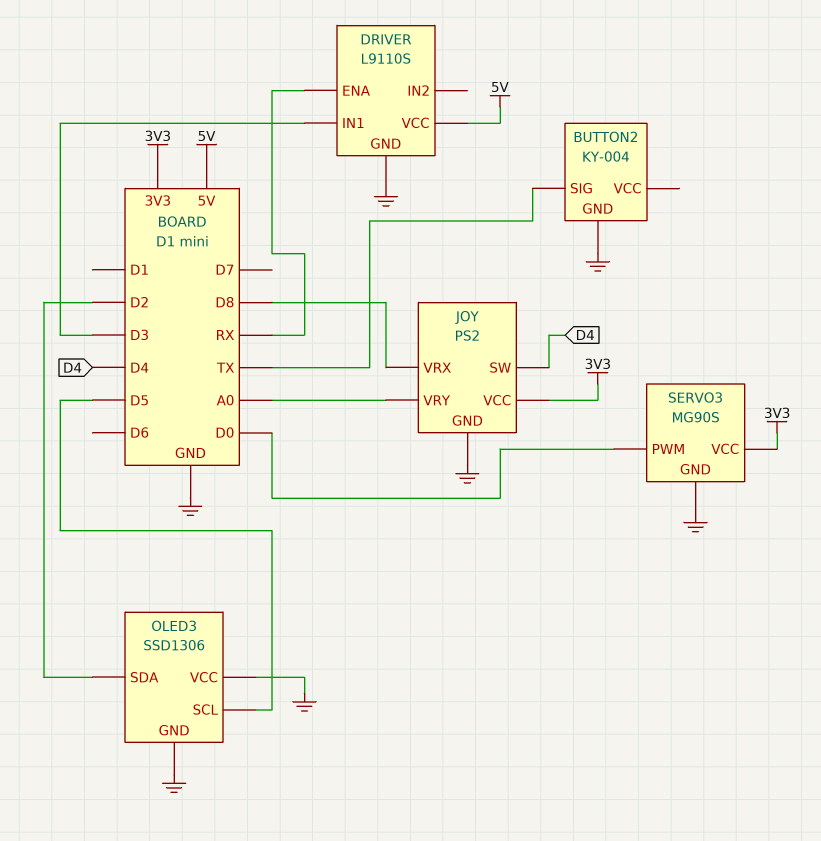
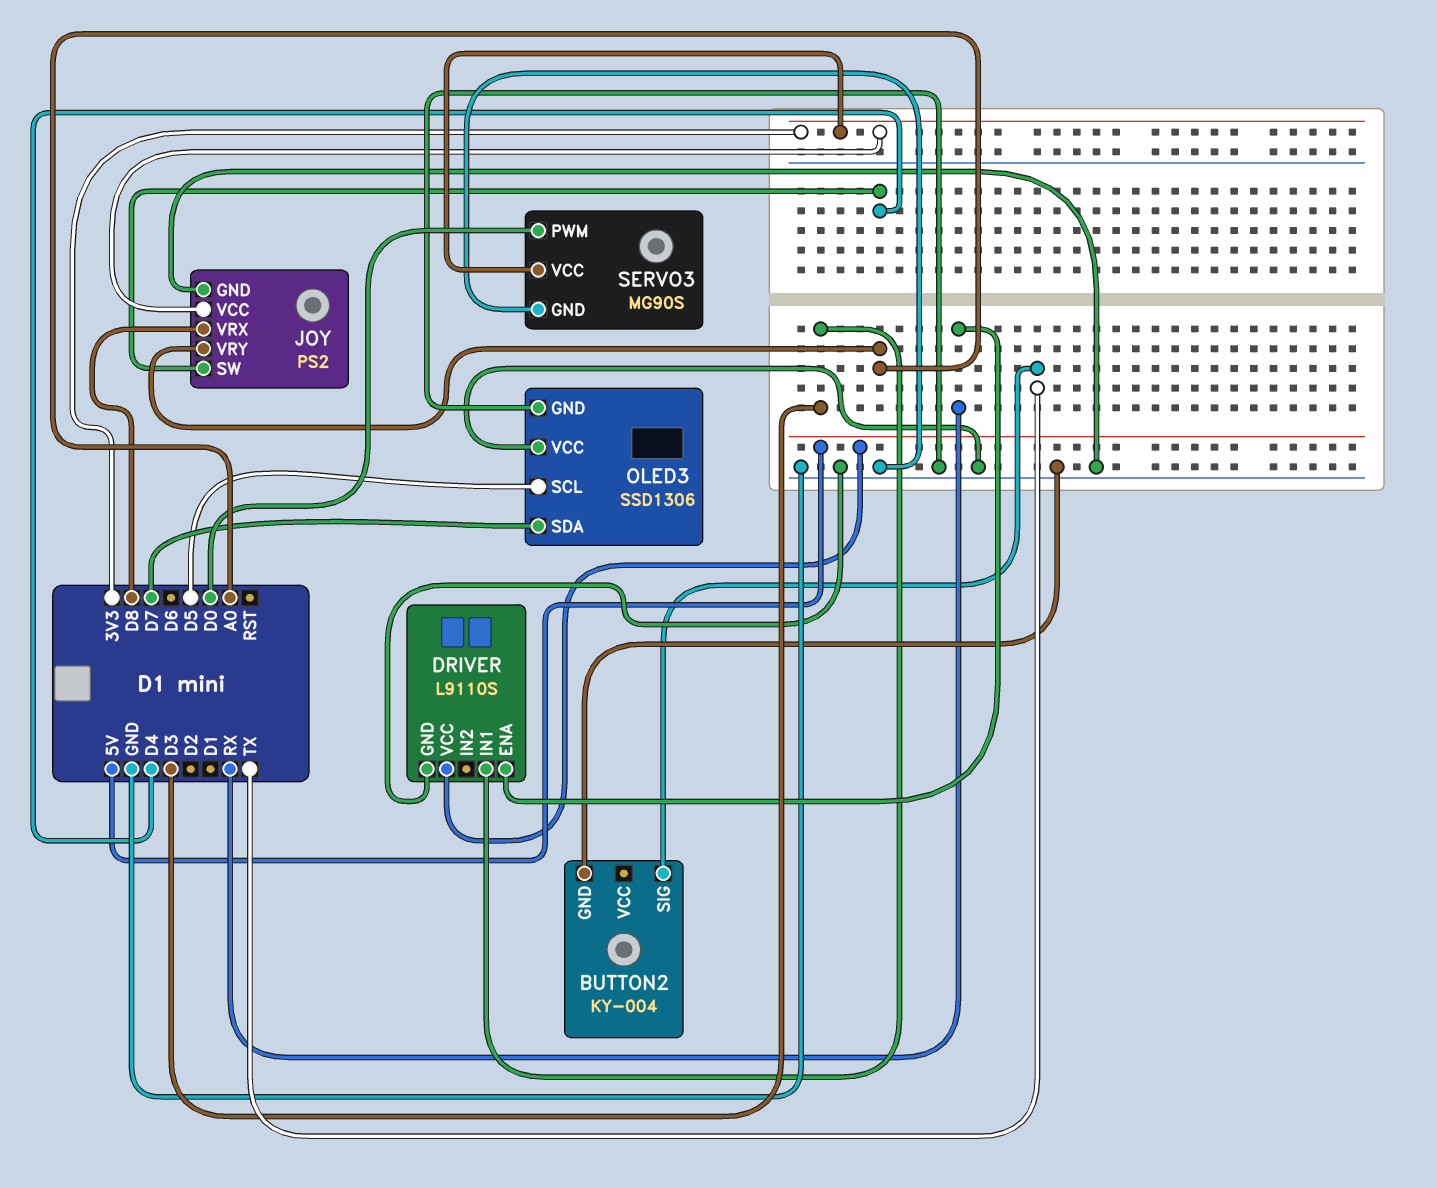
OLED3 pin SDA: D2 -> D7

